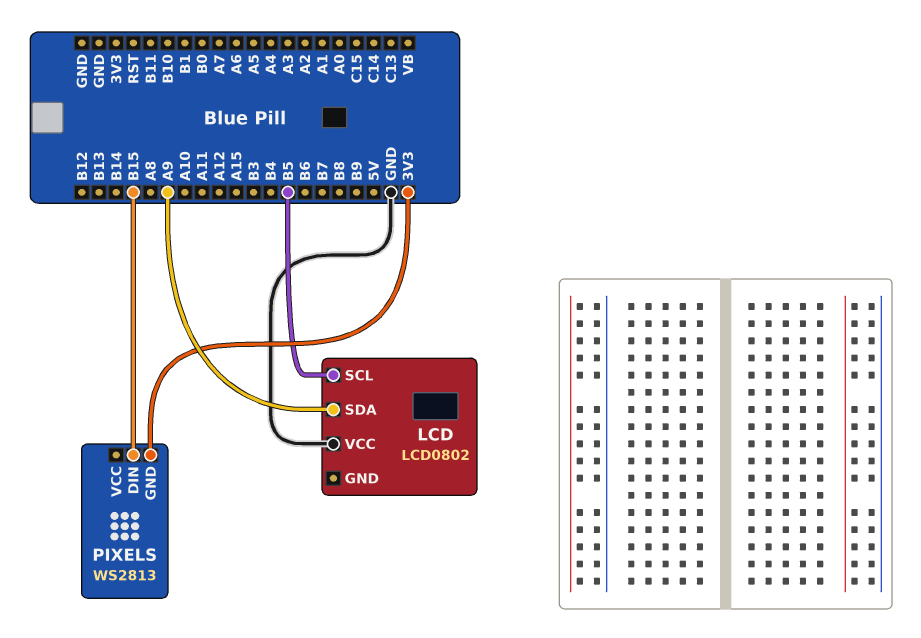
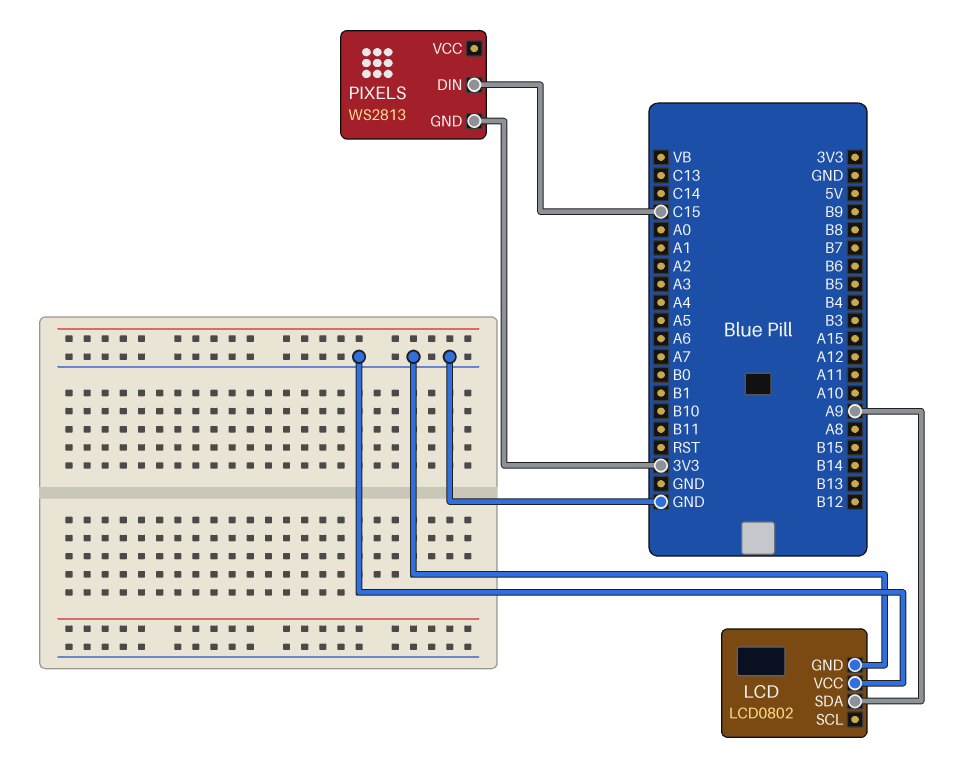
LCD pin GND: none -> GND
LCD pin SCL: B5 -> none
PIXELS pin DIN: B15 -> C15

